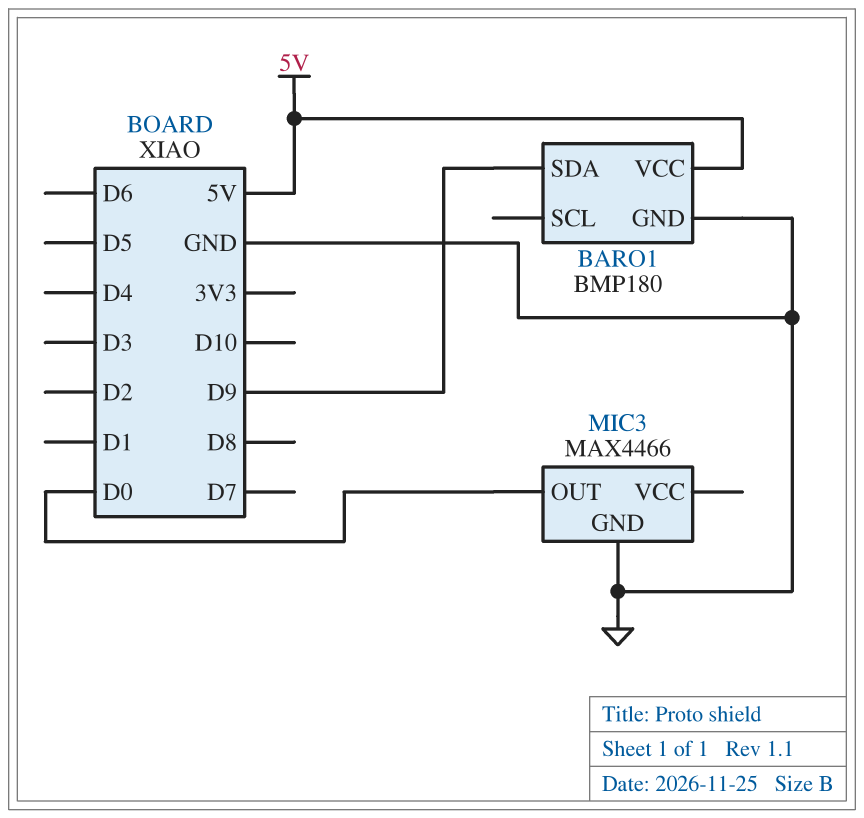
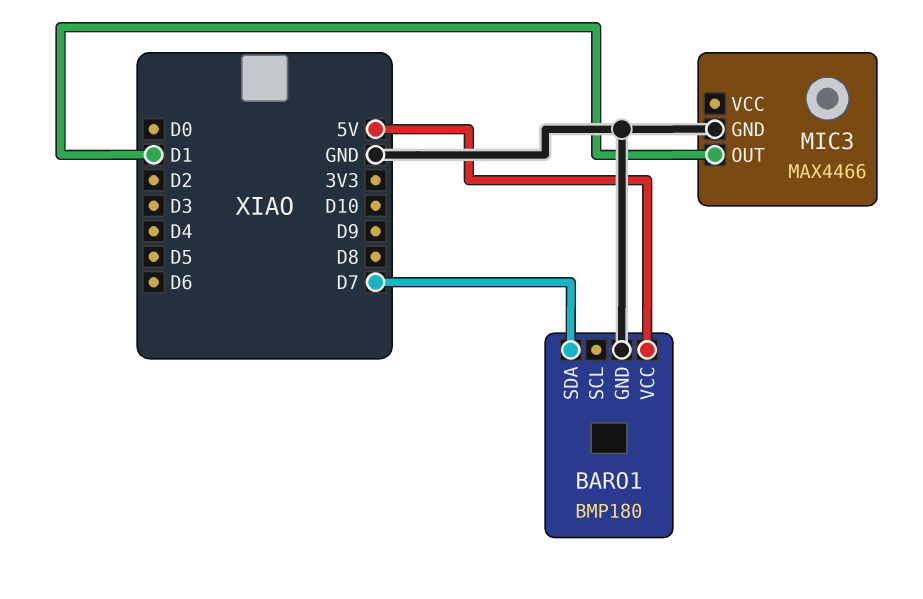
BARO1 pin SDA: D9 -> D7
MIC3 pin OUT: D0 -> D1

